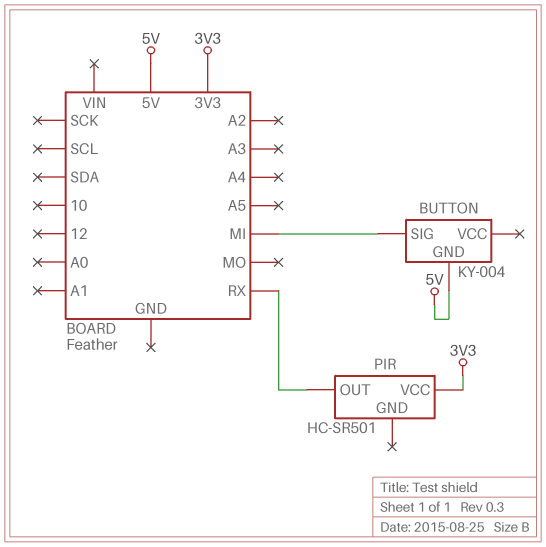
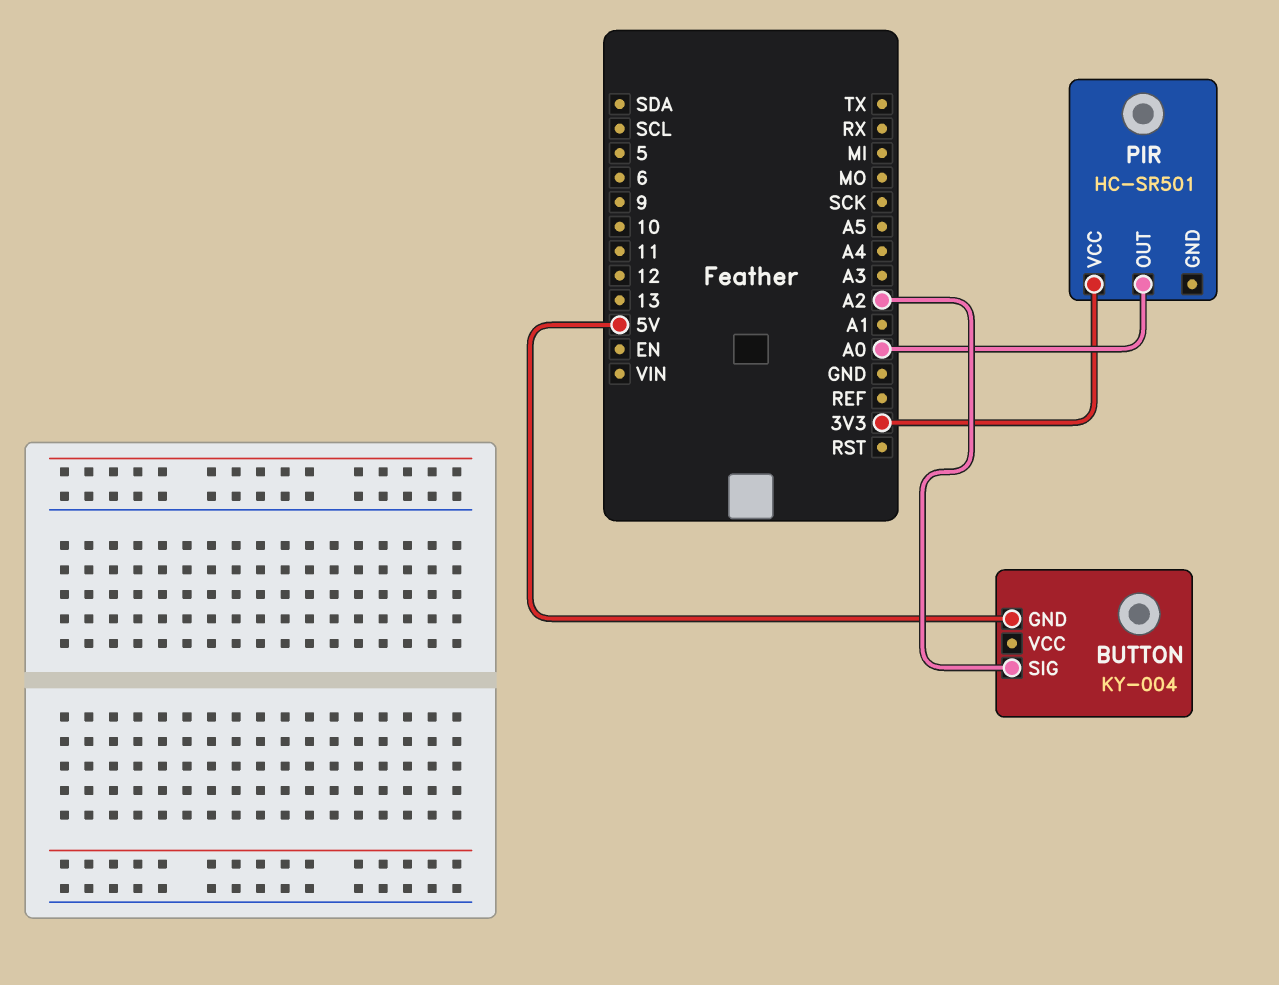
BUTTON pin SIG: MI -> A2
PIR pin OUT: RX -> A0

